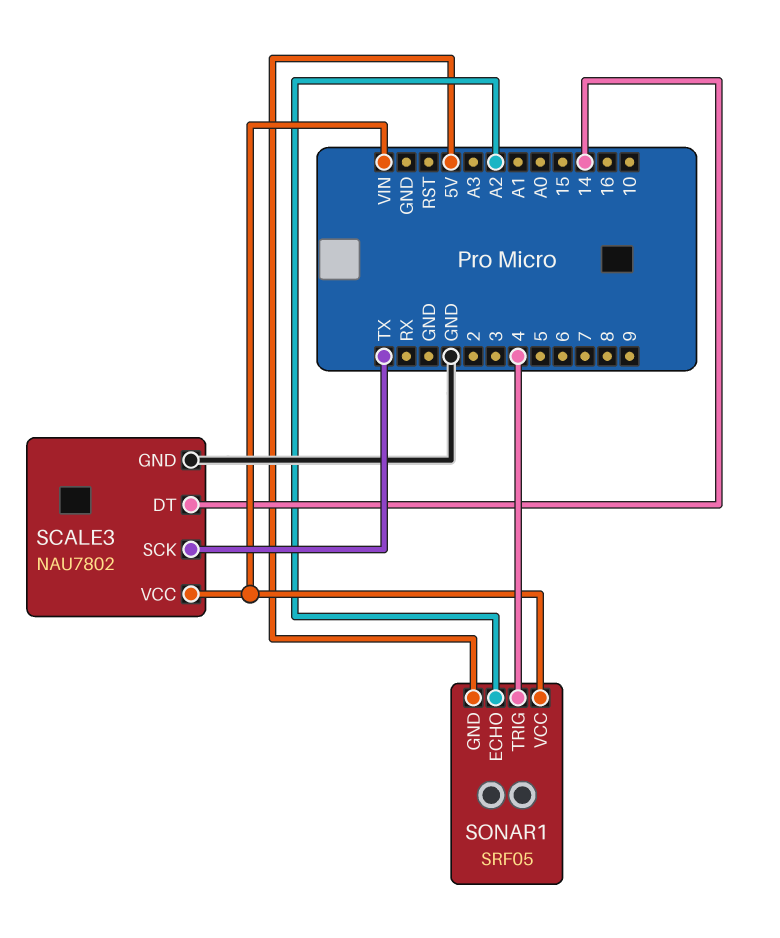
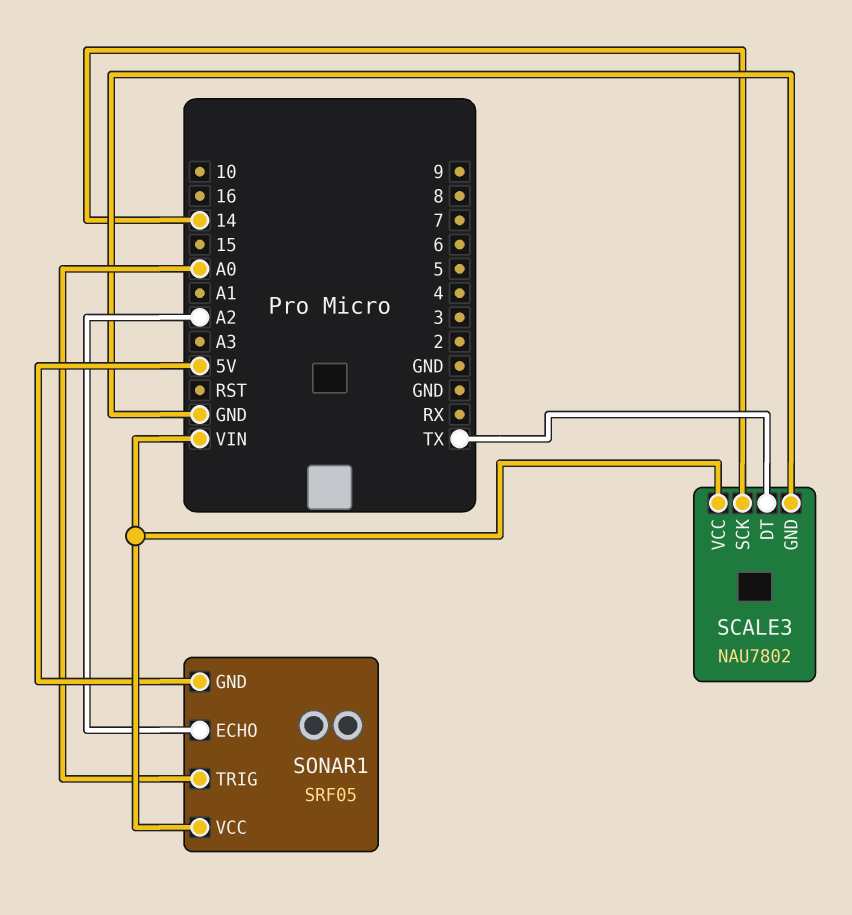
SCALE3 pin DT: 14 -> TX
SCALE3 pin SCK: TX -> 14
SONAR1 pin TRIG: 4 -> A0

